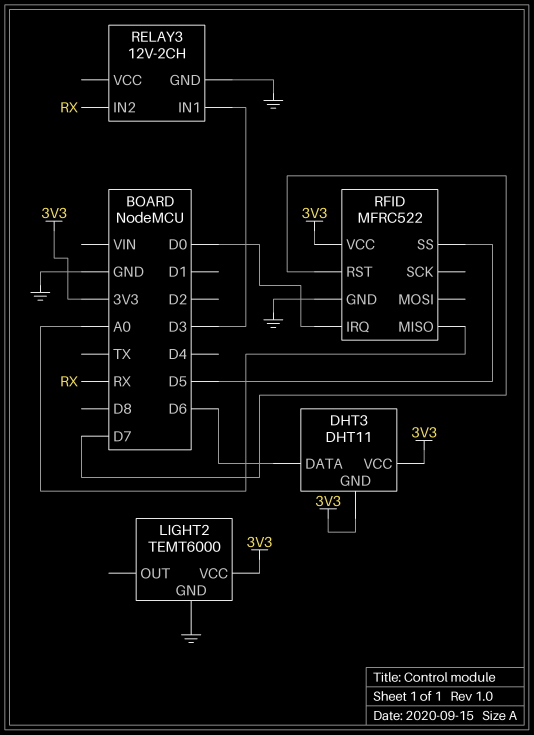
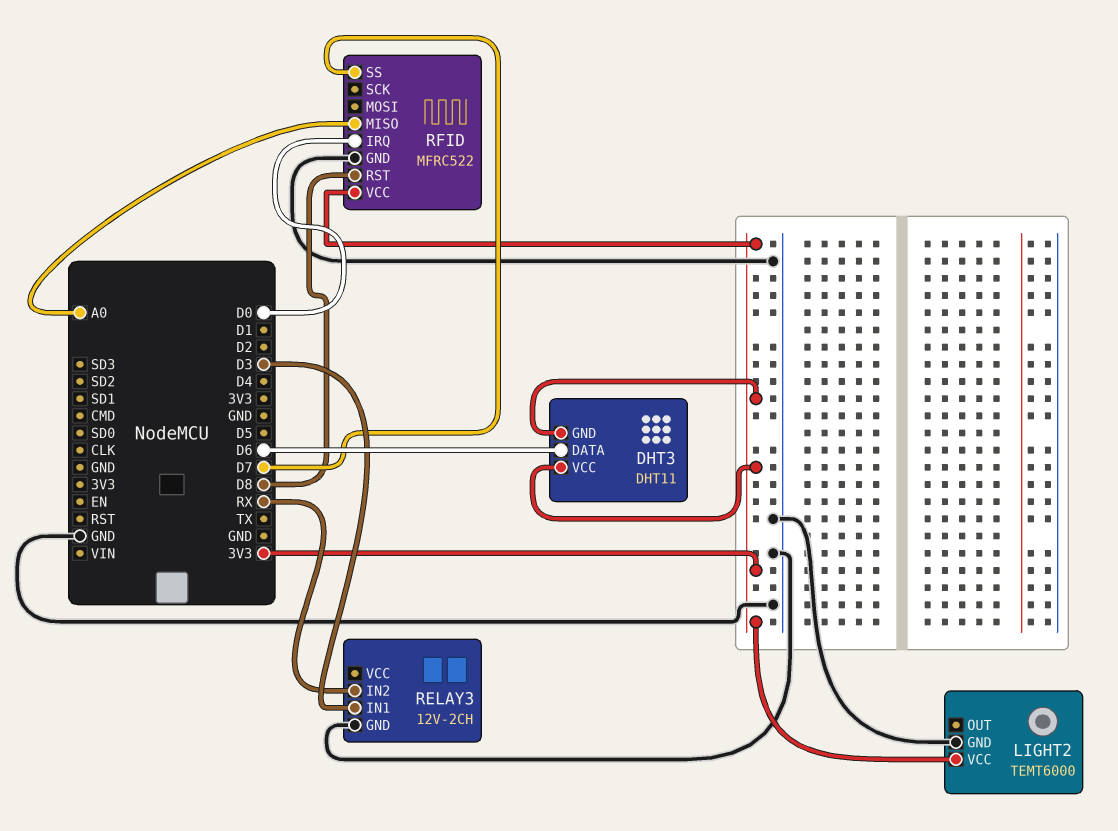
RFID pin RST: D7 -> D8
RFID pin SS: D5 -> D7

